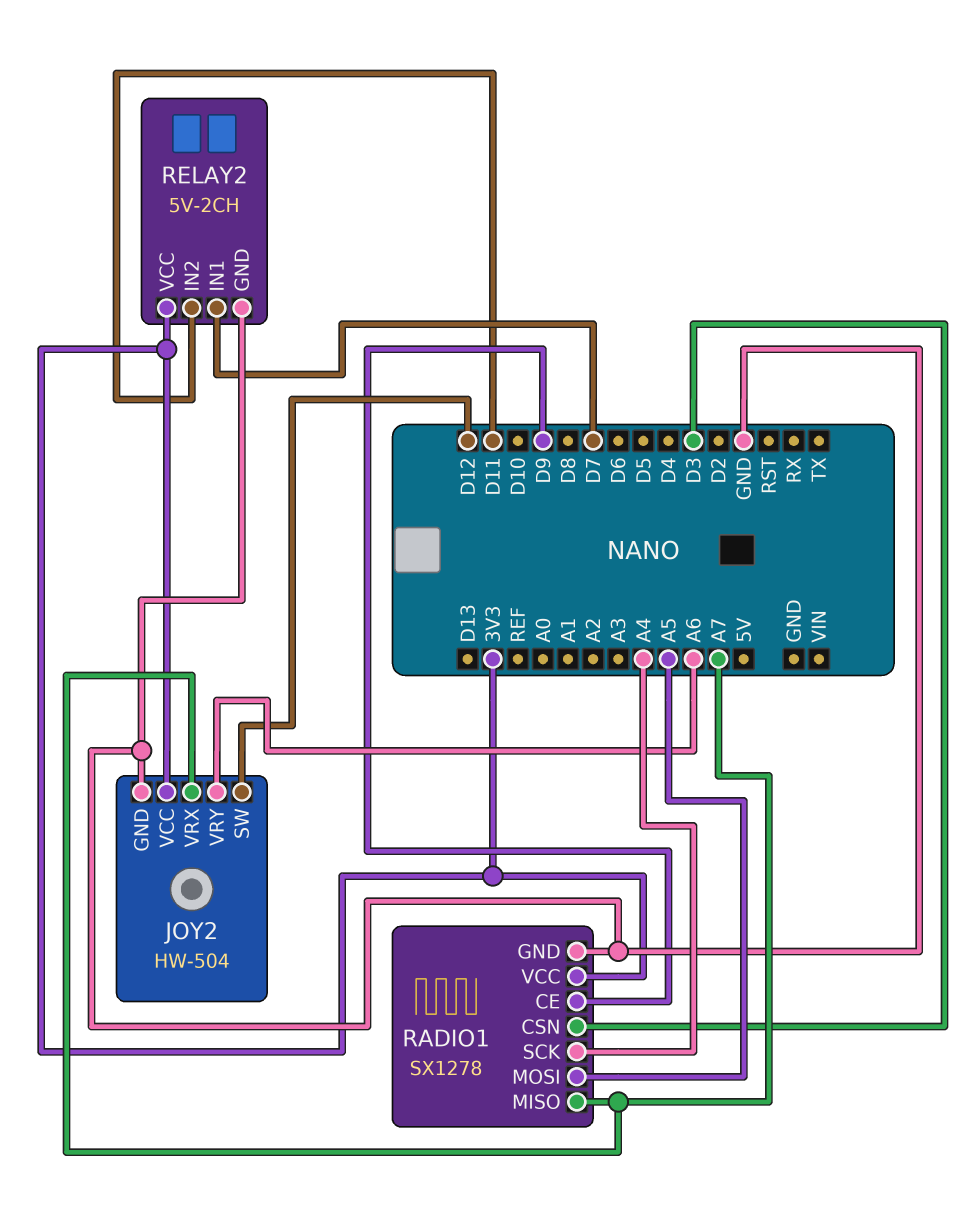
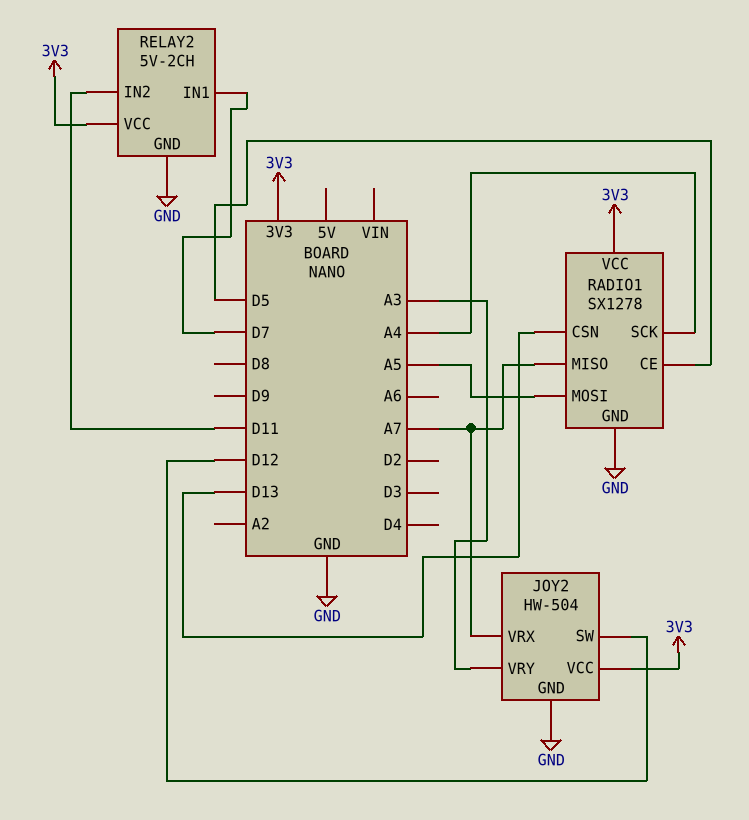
JOY2 pin VRY: A6 -> A3
RADIO1 pin CE: D9 -> D5
RADIO1 pin CSN: D3 -> D13

